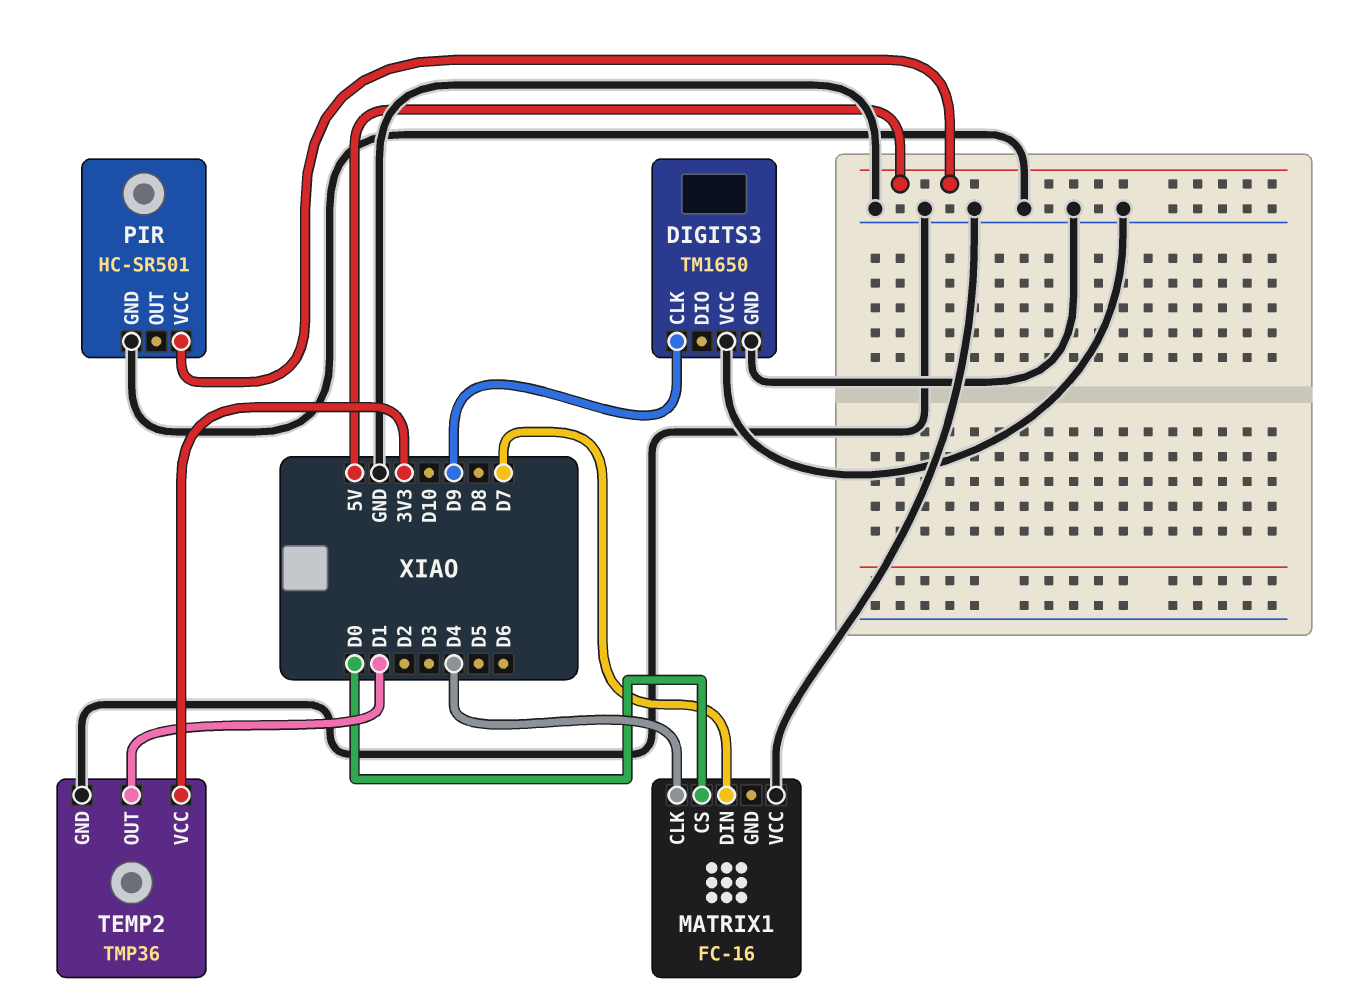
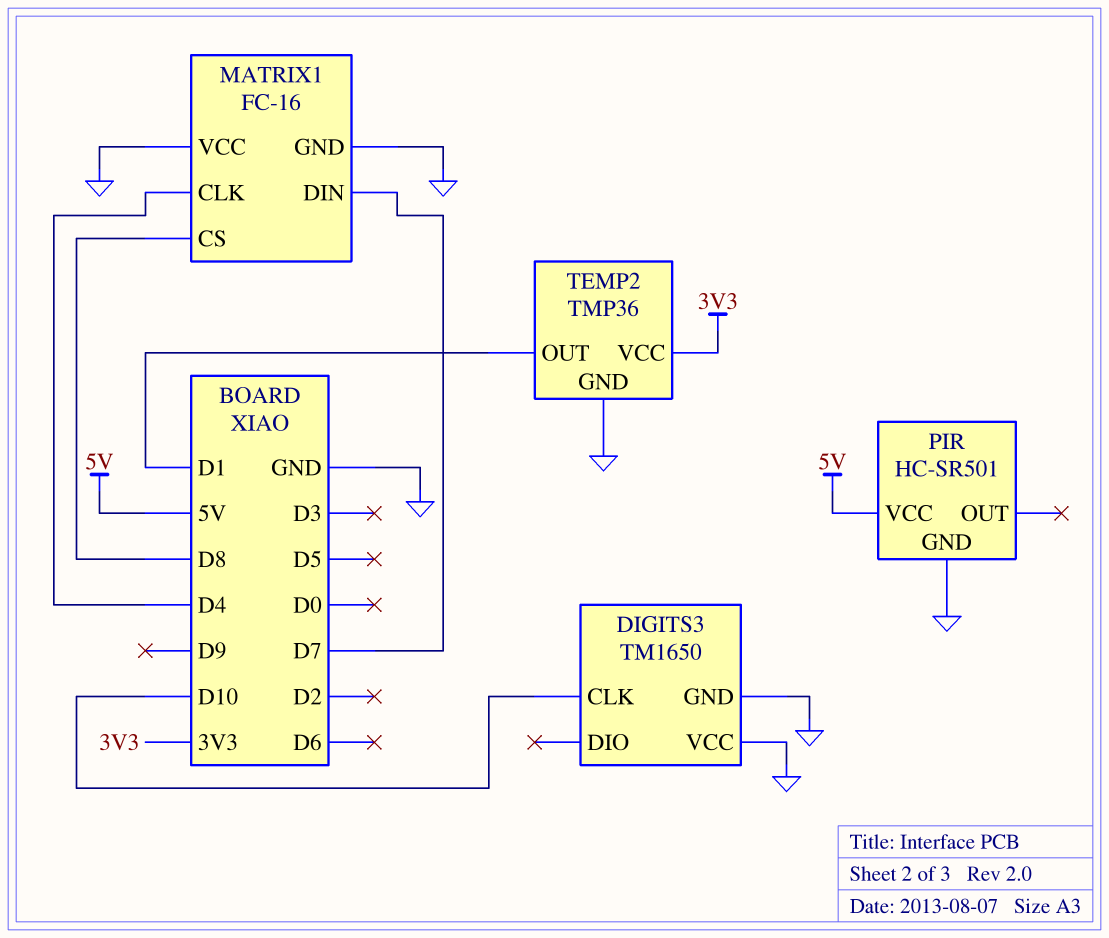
DIGITS3 pin CLK: D9 -> D10
MATRIX1 pin CS: D0 -> D8
MATRIX1 pin GND: none -> GND

